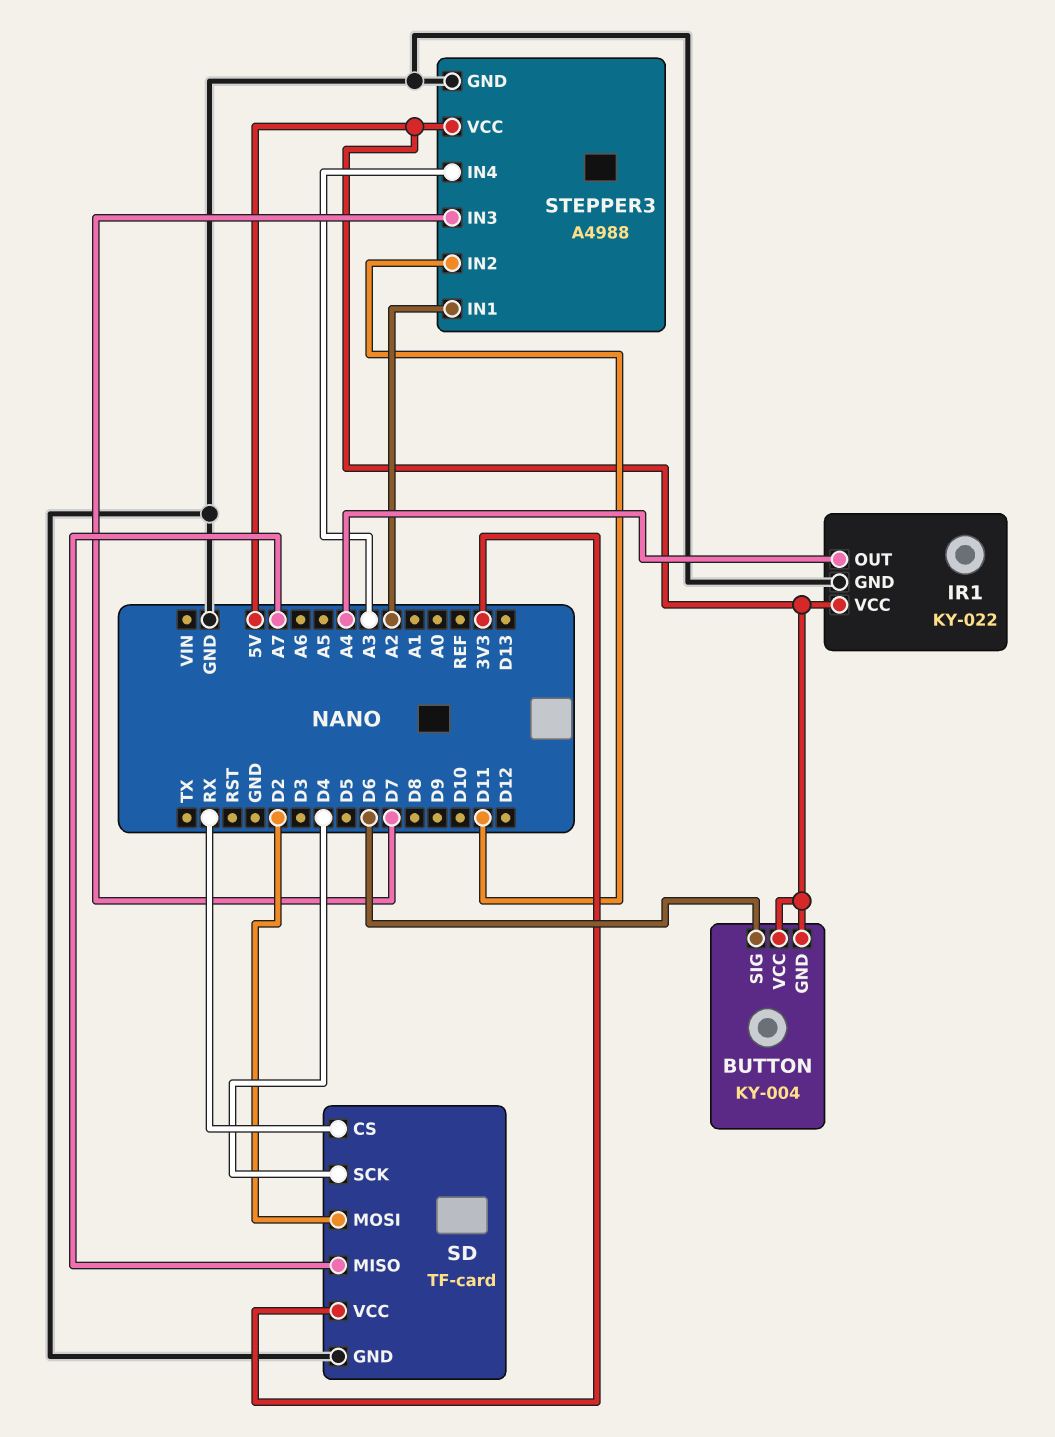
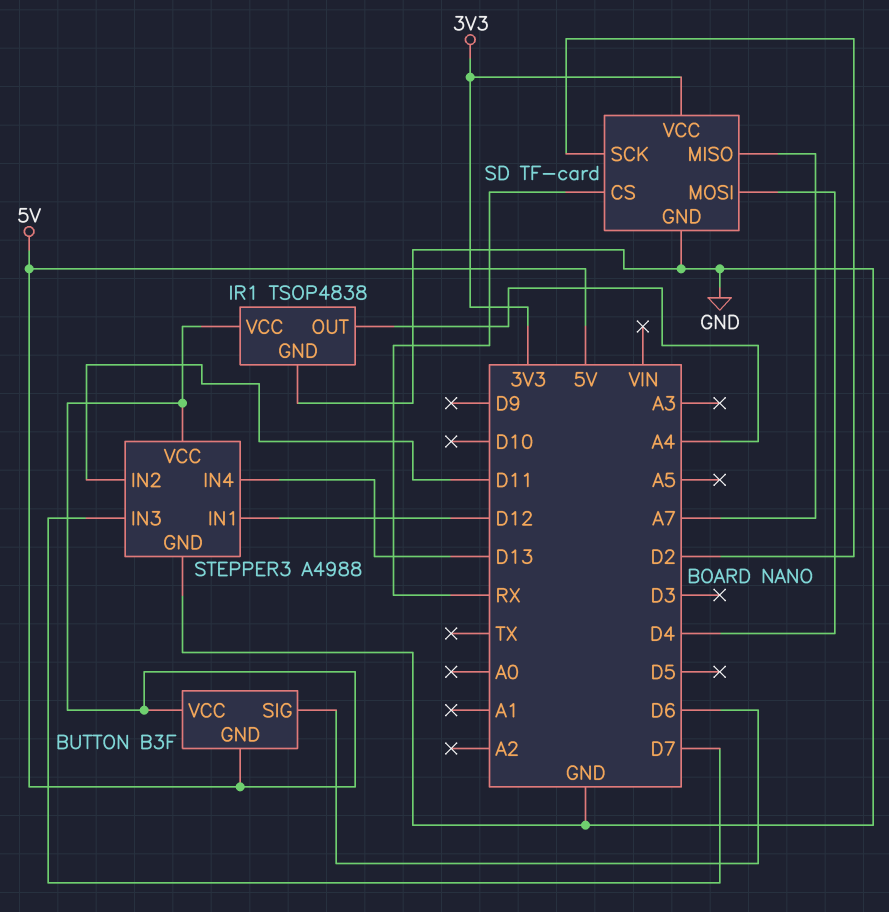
BUTTON: KY-004 -> B3F
IR1: KY-022 -> TSOP4838
SD pin MOSI: D2 -> D4
SD pin SCK: D4 -> D2
STEPPER3 pin IN1: A2 -> D12
STEPPER3 pin IN4: A3 -> D13

